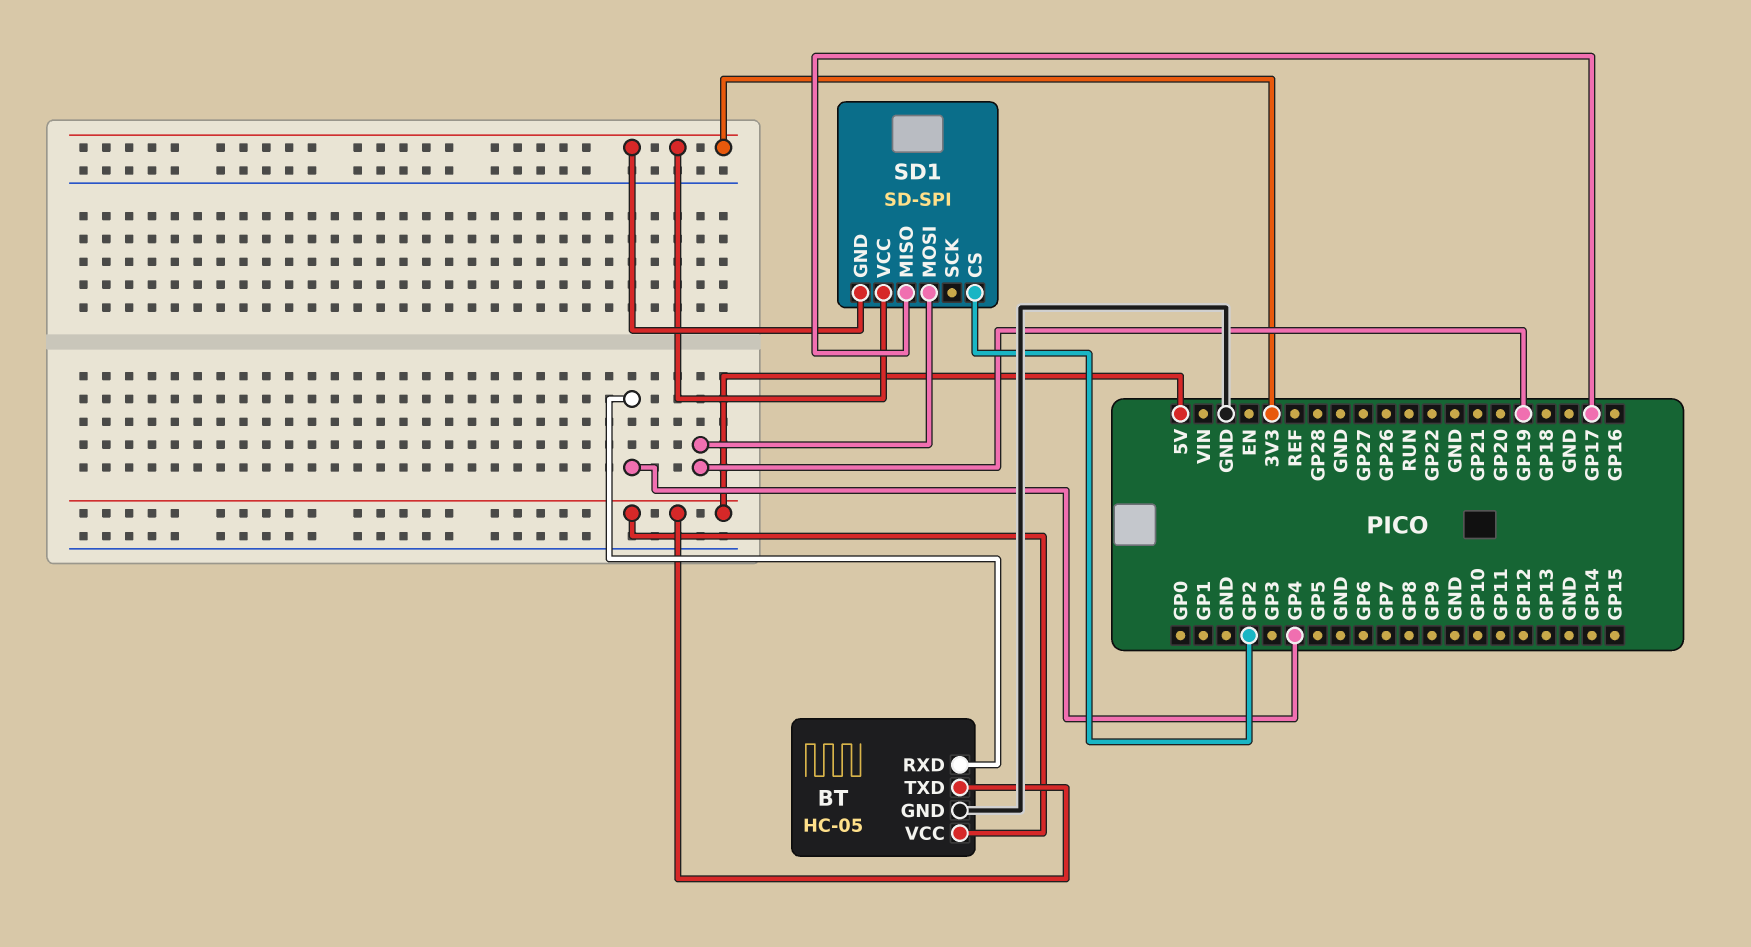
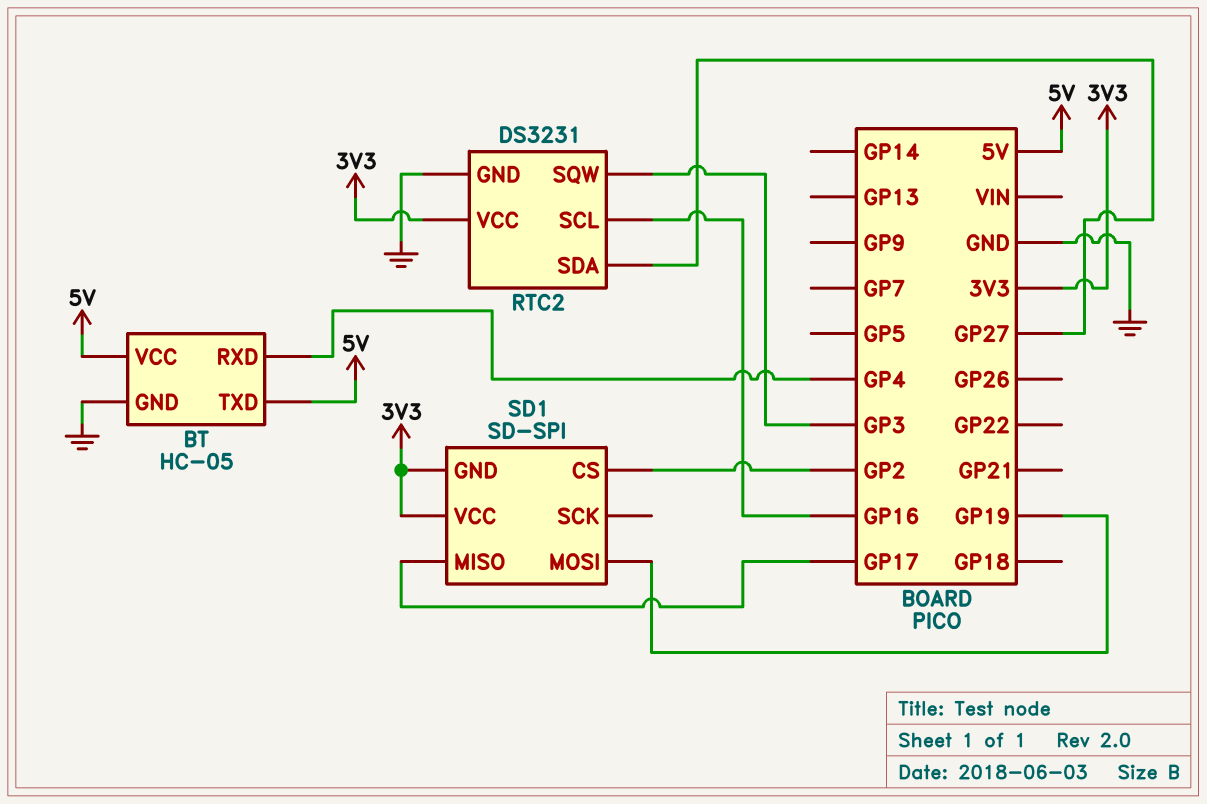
RTC2: none -> DS3231
RTC2 pin GND: none -> GND
RTC2 pin SCL: none -> GP16
RTC2 pin SDA: none -> GP27
RTC2 pin SQW: none -> GP3
RTC2 pin VCC: none -> 3V3

